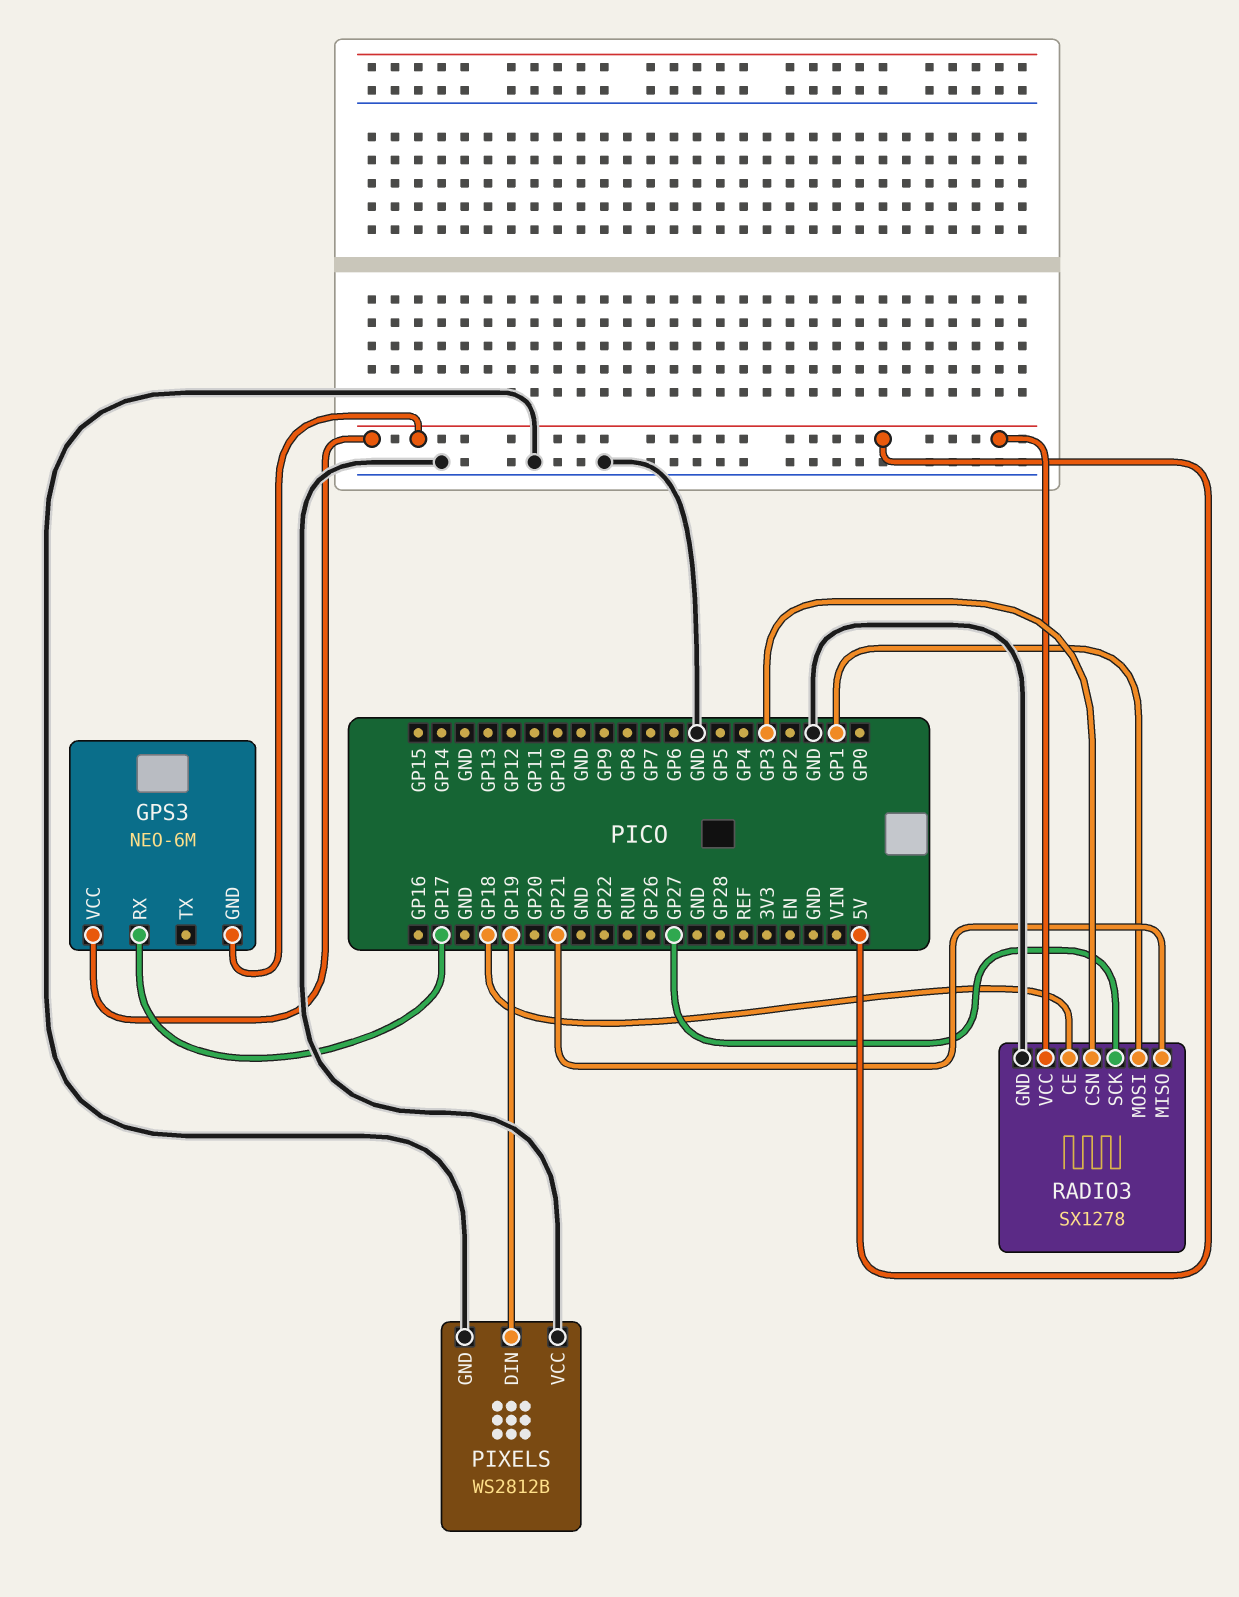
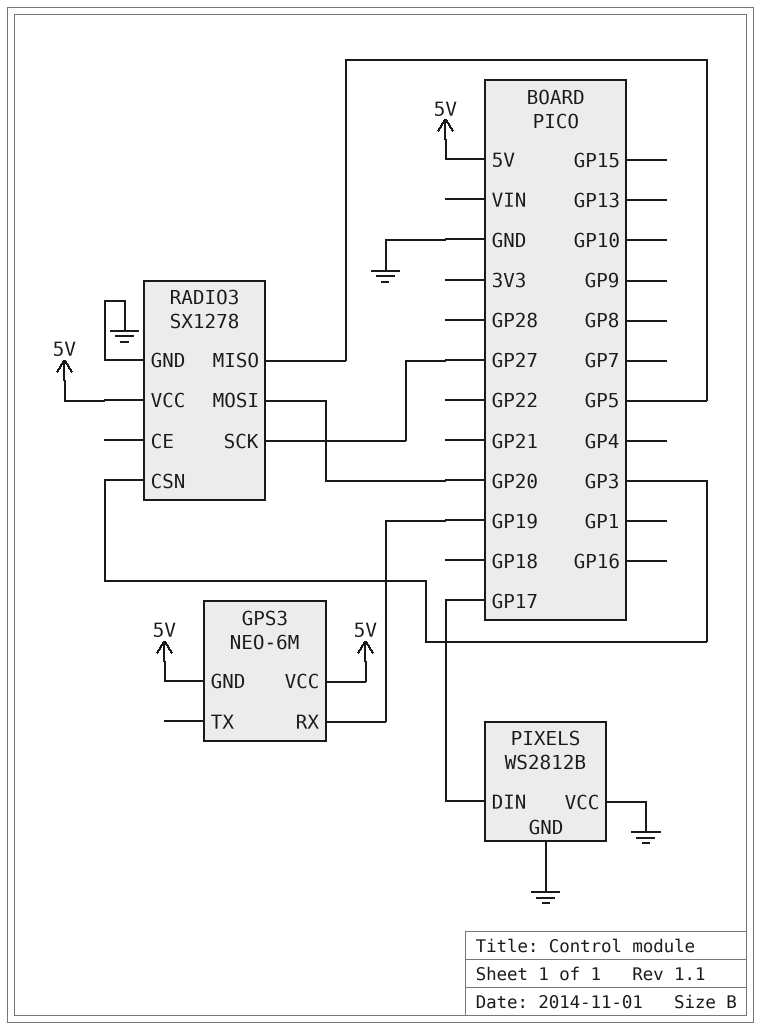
GPS3 pin RX: GP17 -> GP19
PIXELS pin DIN: GP19 -> GP17
RADIO3 pin CE: GP18 -> none
RADIO3 pin MISO: GP21 -> GP5
RADIO3 pin MOSI: GP1 -> GP20

